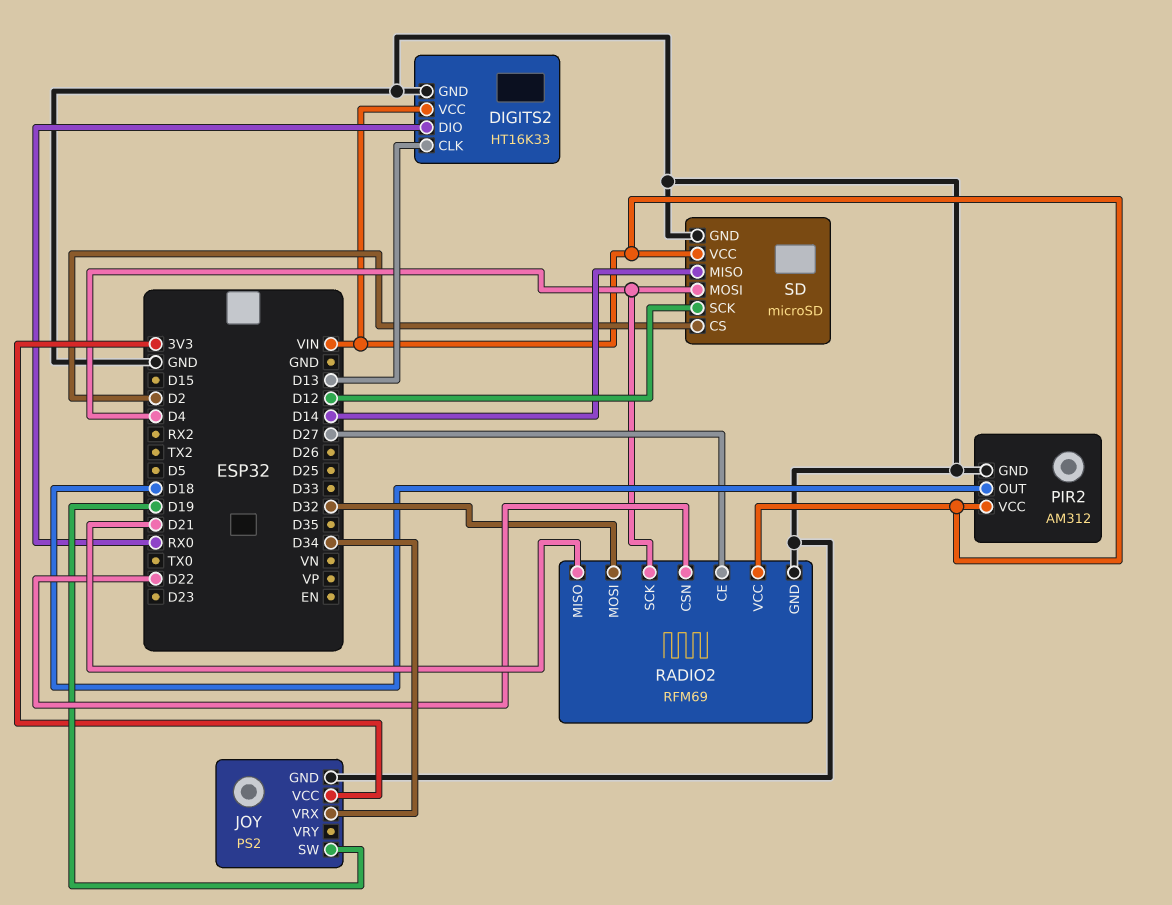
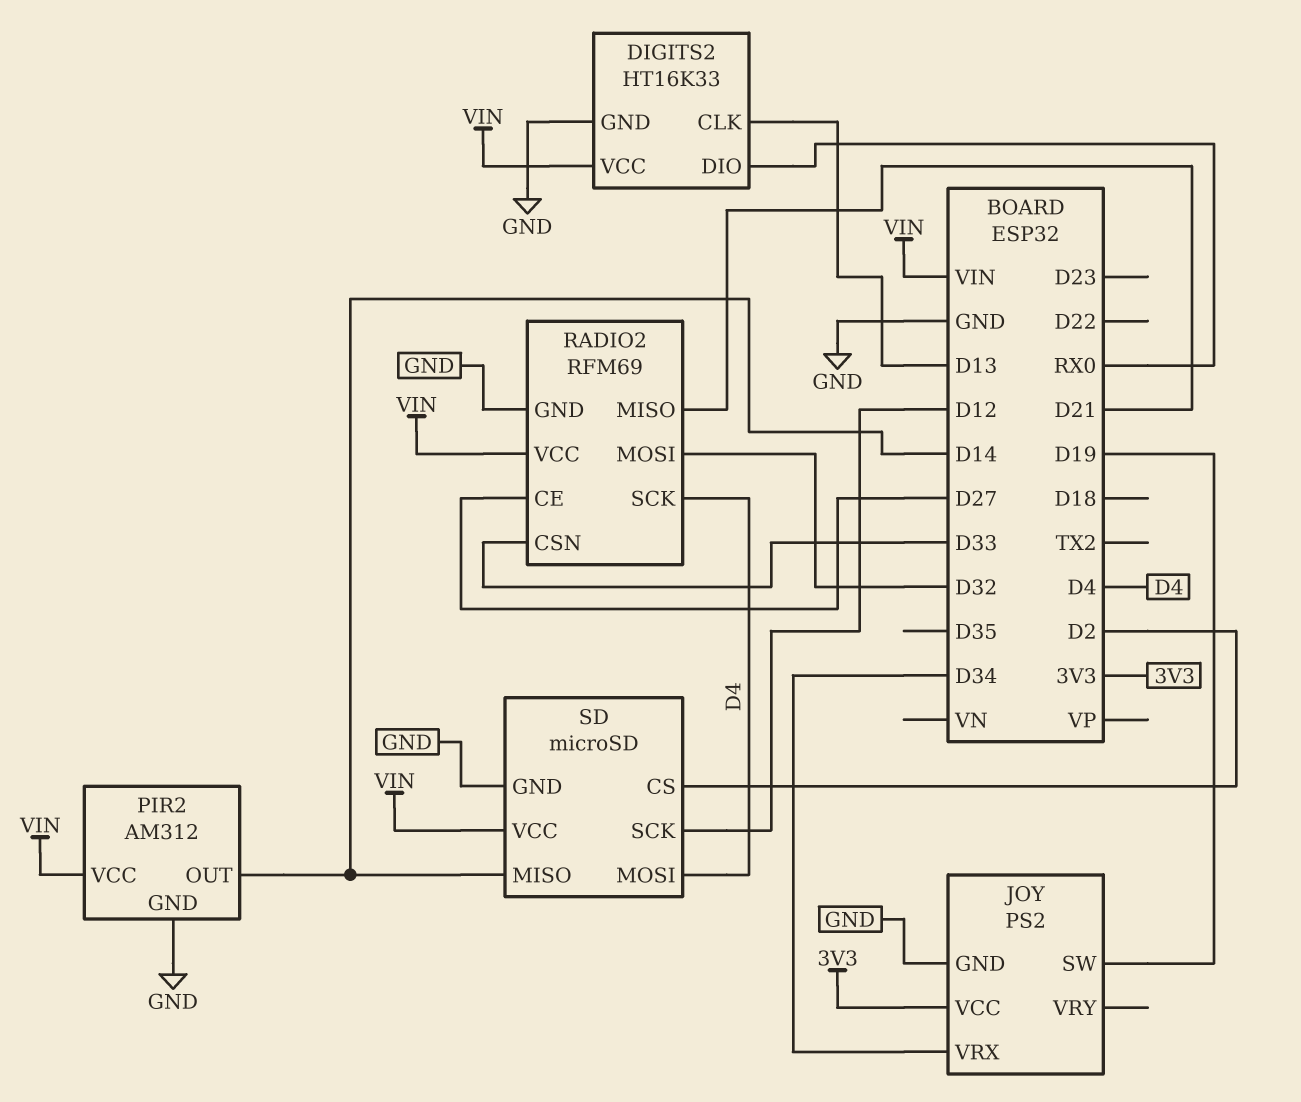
PIR2 pin OUT: D18 -> D14
RADIO2 pin CSN: D22 -> D33

